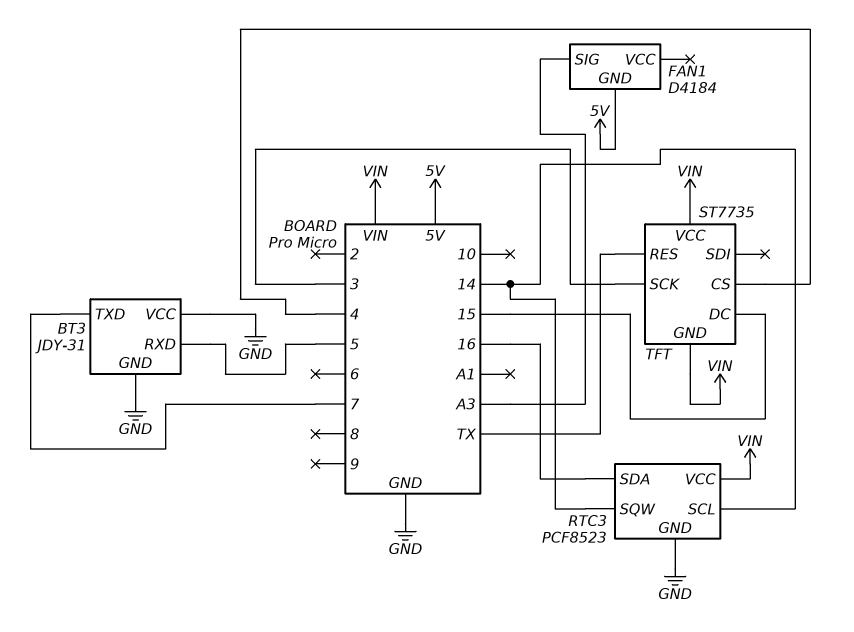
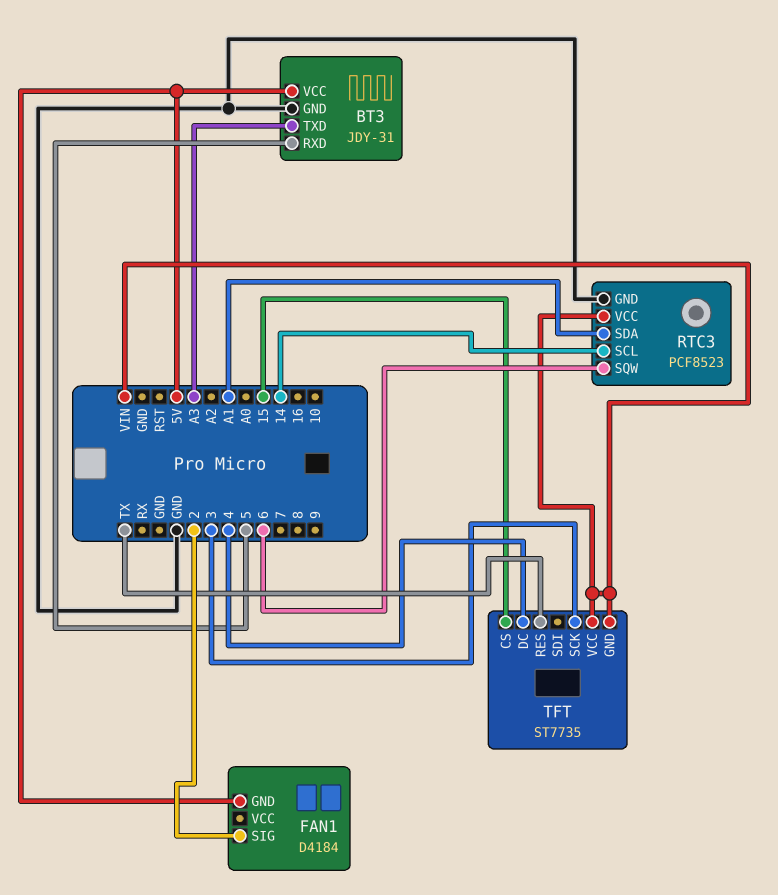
BT3 pin TXD: 7 -> A3
BT3 pin VCC: GND -> 5V
FAN1 pin SIG: A3 -> 2
RTC3 pin SDA: 16 -> A1
RTC3 pin SQW: 14 -> 6
TFT pin CS: 4 -> 15
TFT pin DC: 15 -> 4

